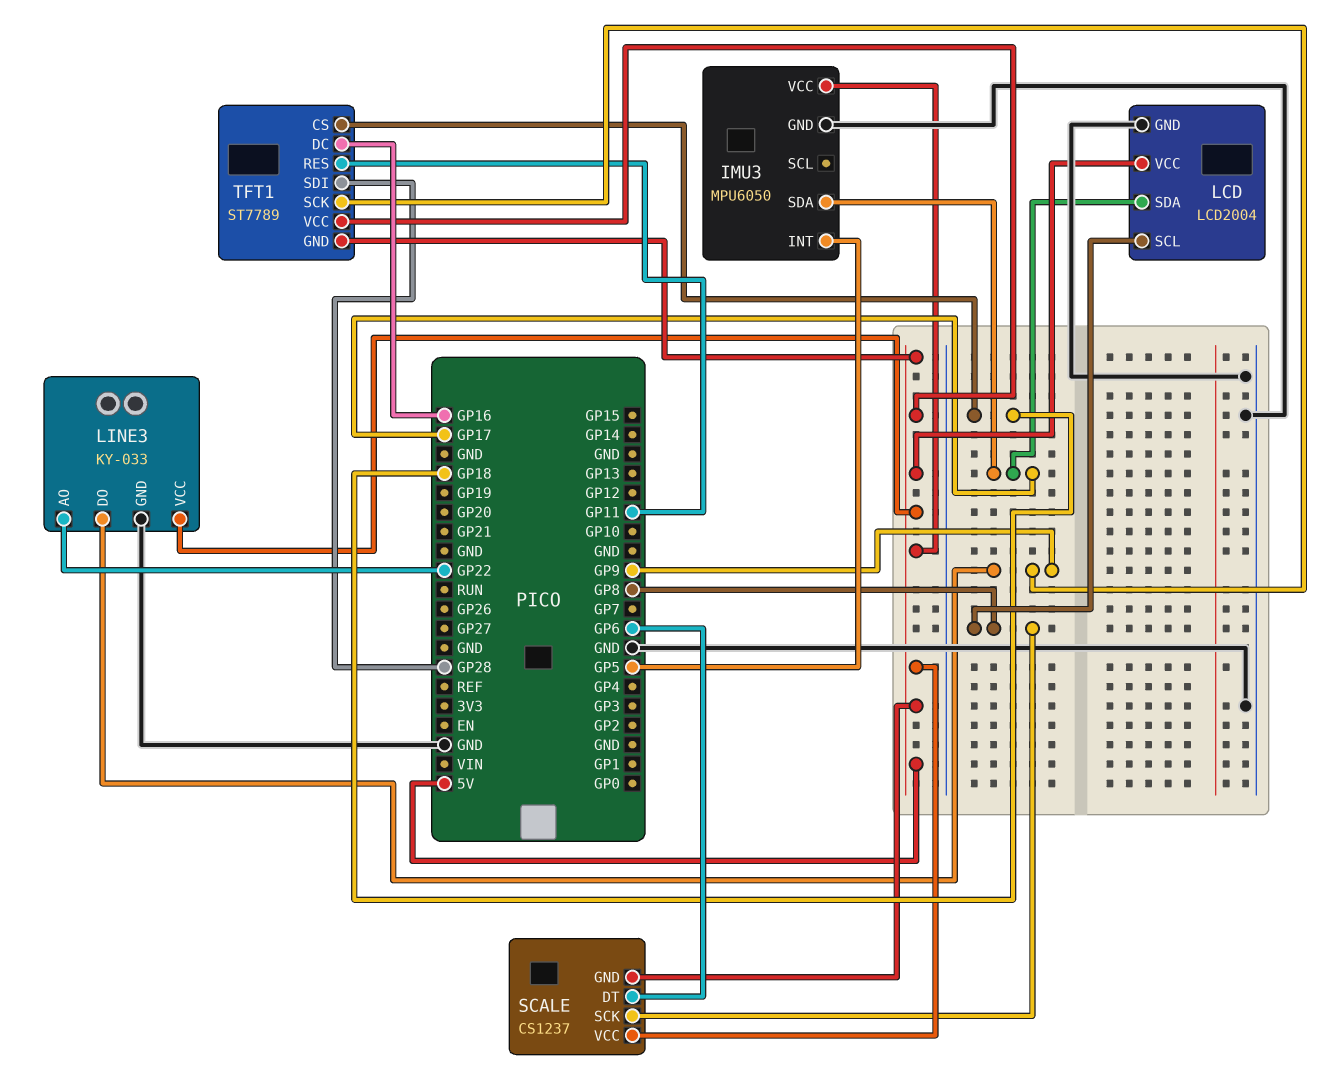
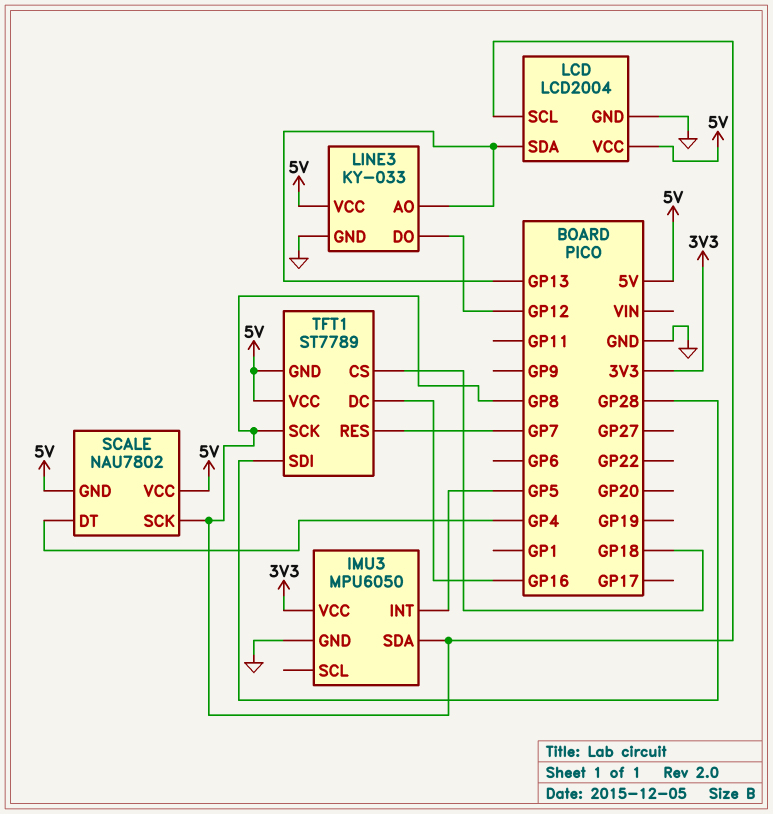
IMU3 pin SDA: GP17 -> GP8
IMU3 pin VCC: 5V -> 3V3
LCD pin SDA: GP17 -> GP13
LINE3 pin AO: GP22 -> GP13
LINE3 pin DO: GP9 -> GP12
SCALE: CS1237 -> NAU7802
SCALE pin DT: GP6 -> GP4
TFT1 pin RES: GP11 -> GP7
TFT1 pin SCK: GP9 -> GP8

